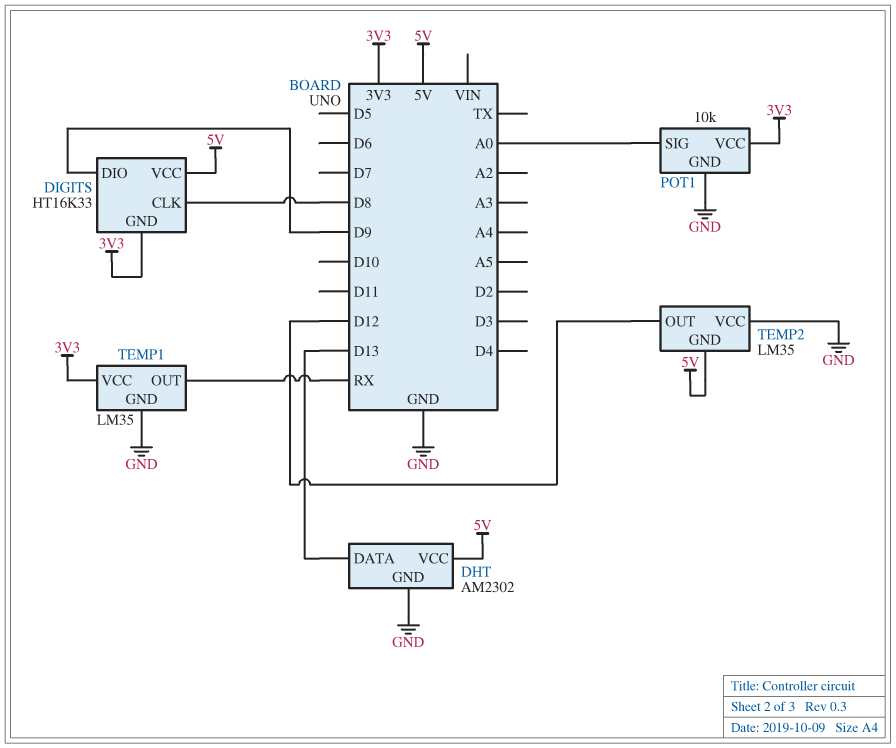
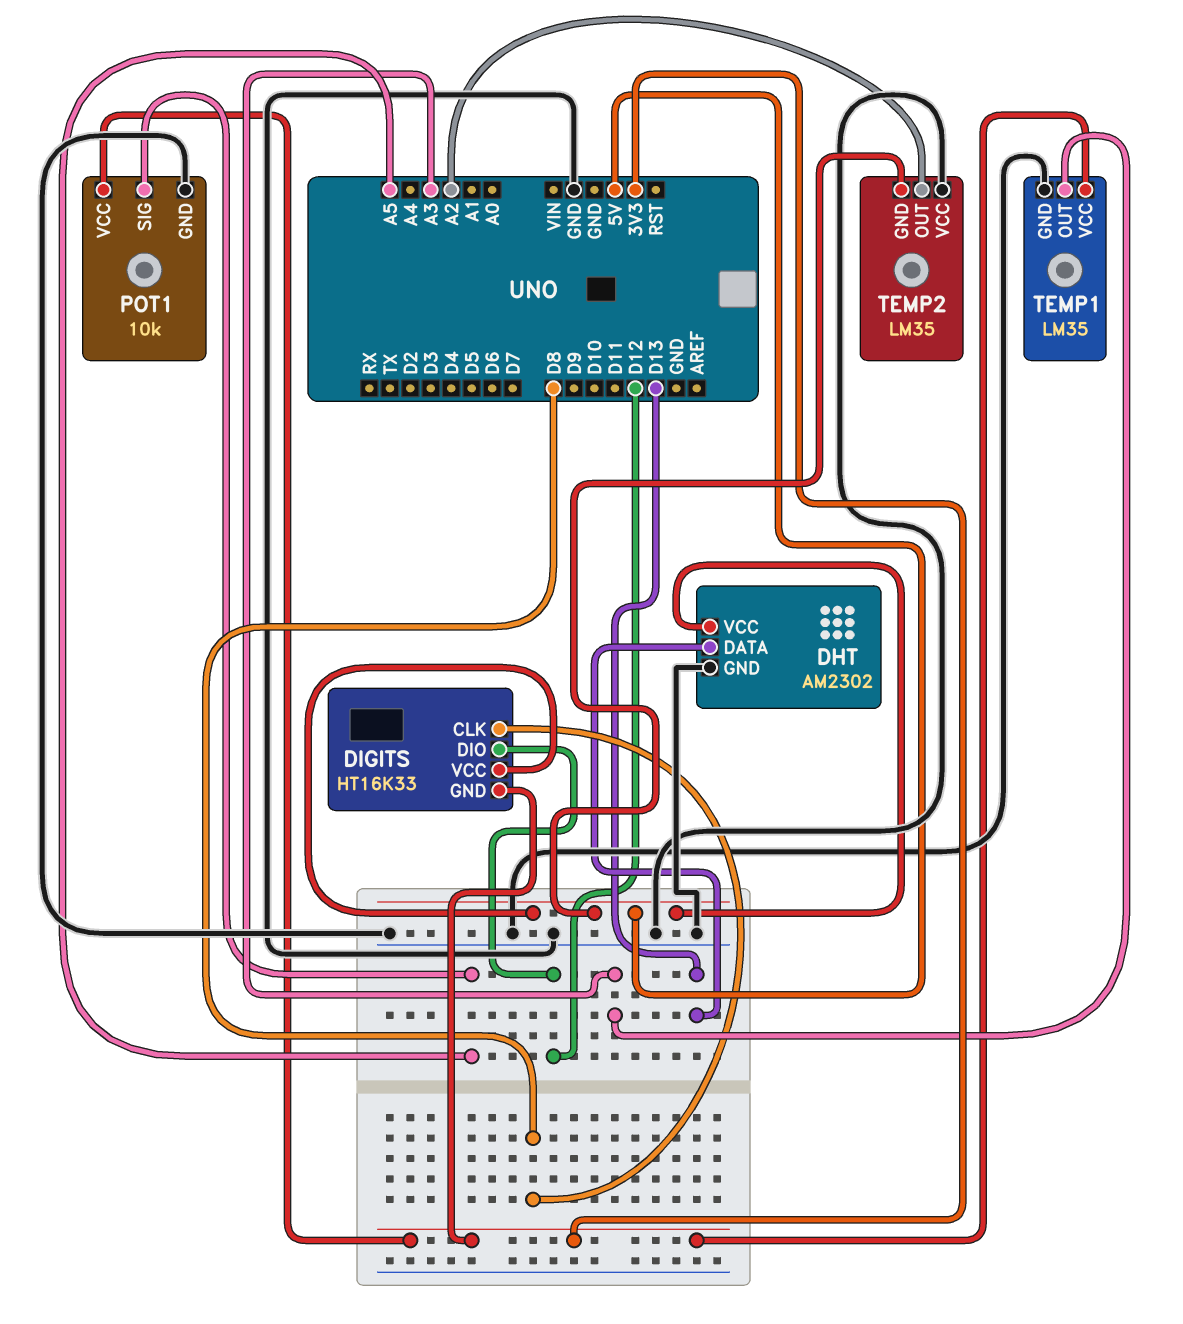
DIGITS pin DIO: D9 -> D12
POT1 pin SIG: A0 -> A5
TEMP1 pin OUT: RX -> A3
TEMP2 pin OUT: D12 -> A2

